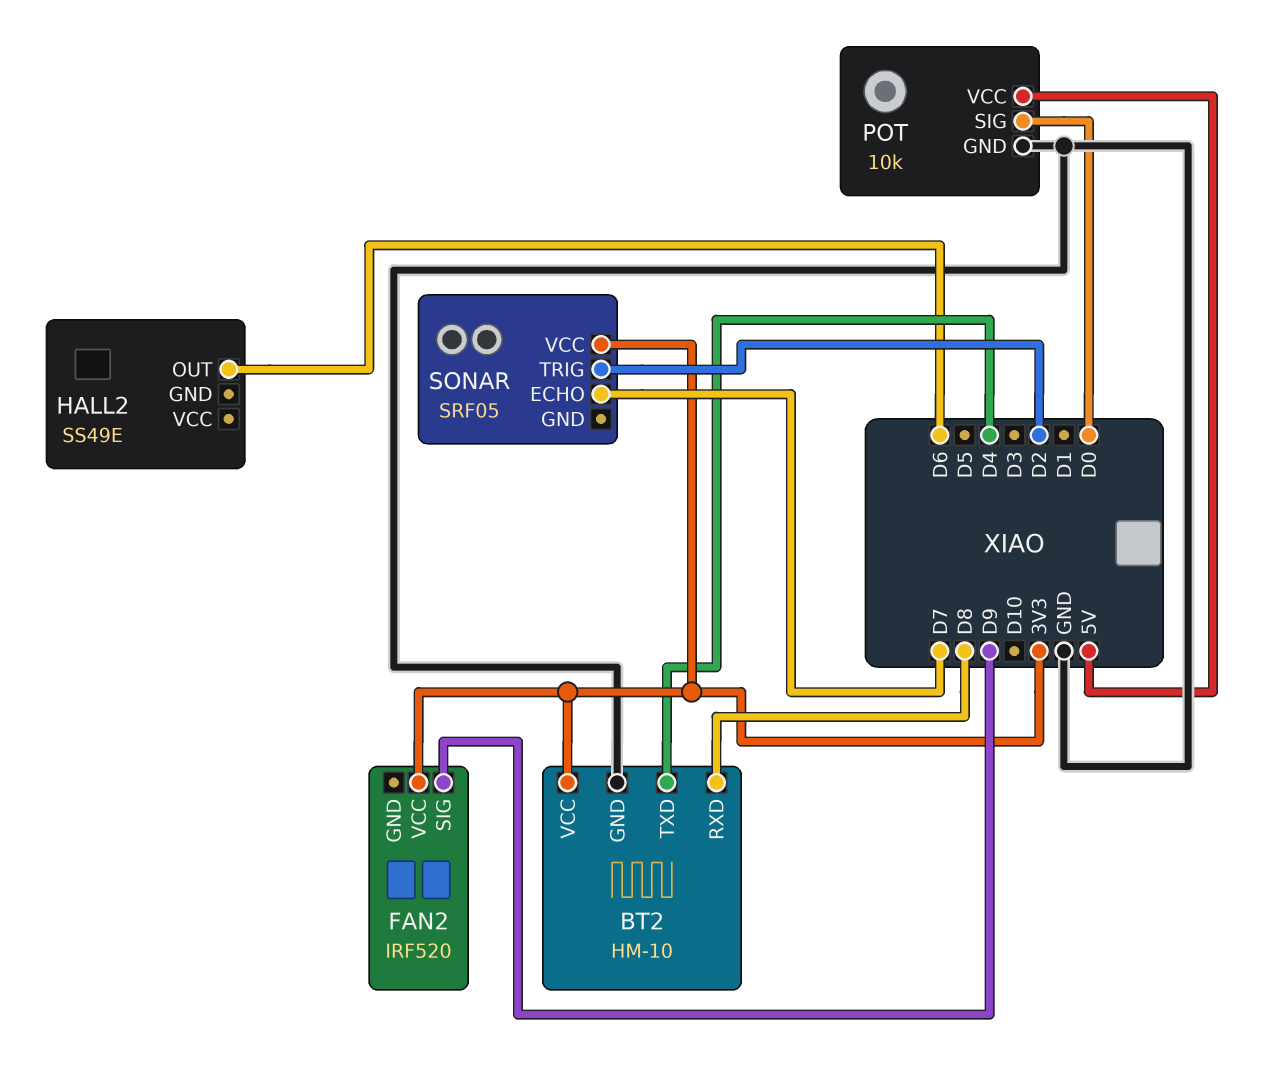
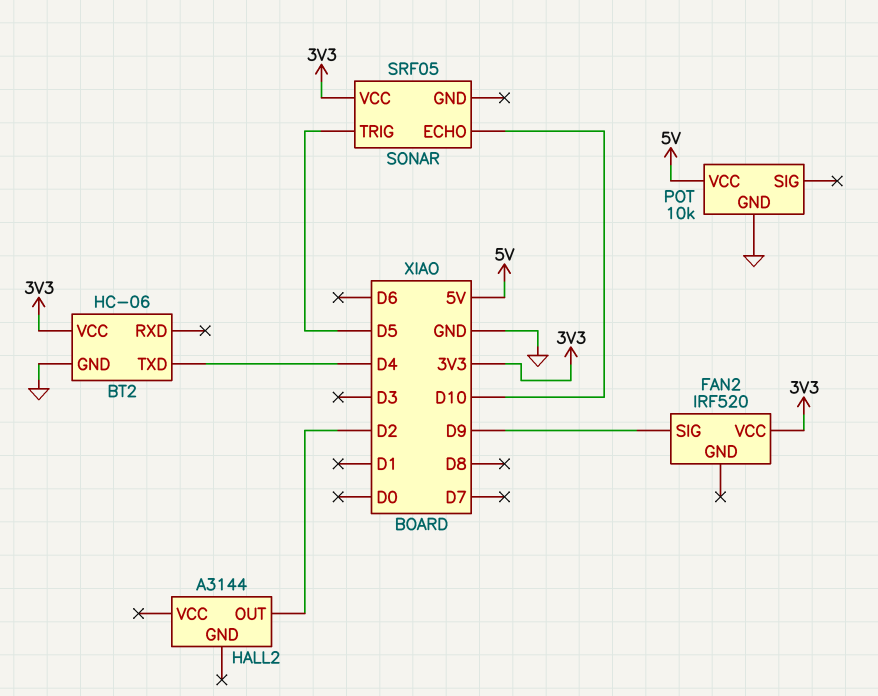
BT2: HM-10 -> HC-06
BT2 pin RXD: D8 -> none
HALL2: SS49E -> A3144
HALL2 pin OUT: D6 -> D2
POT pin SIG: D0 -> none
SONAR pin ECHO: D7 -> D10
SONAR pin TRIG: D2 -> D5

